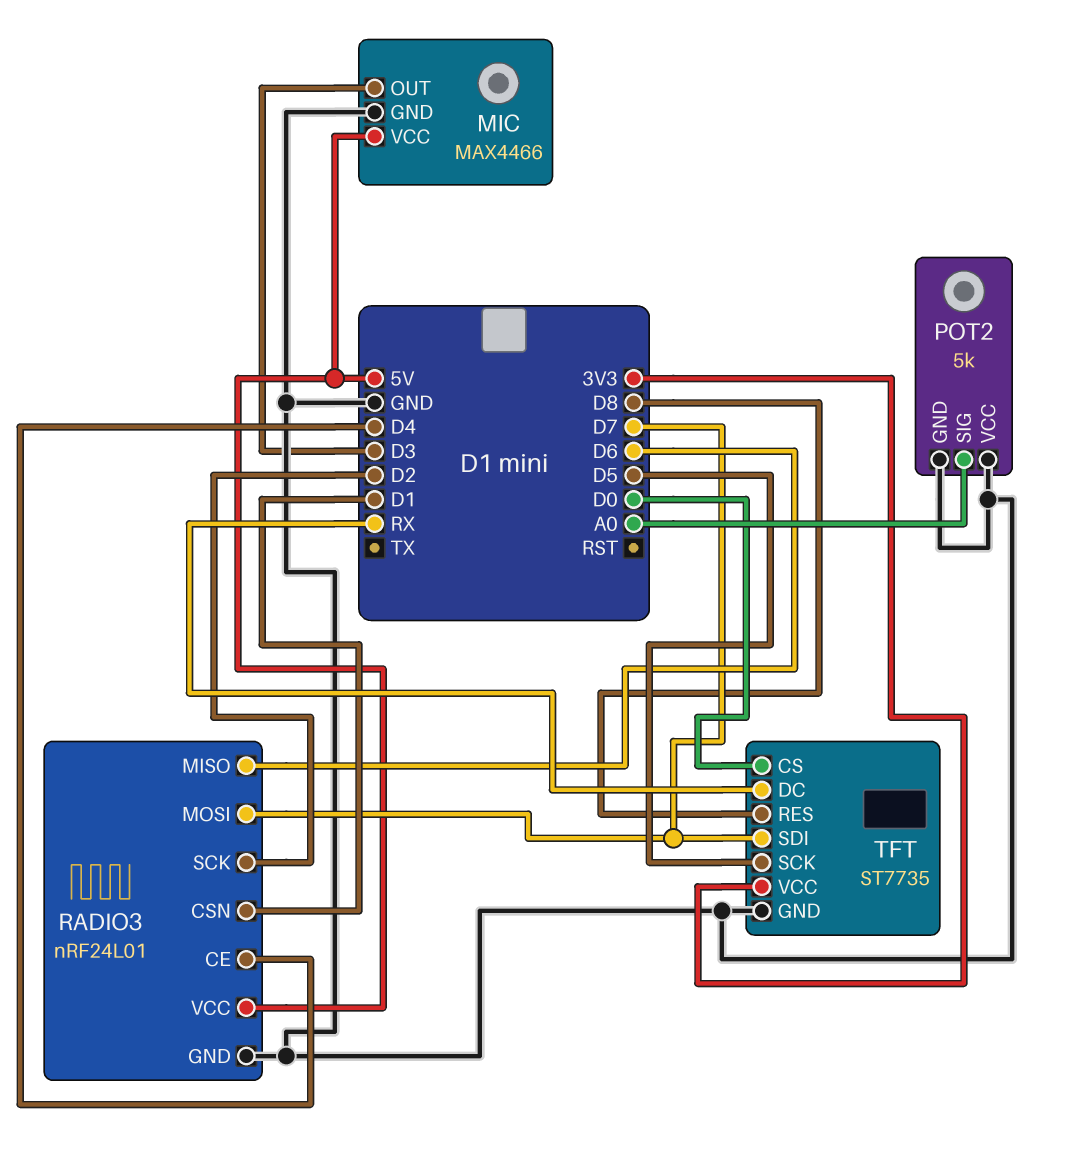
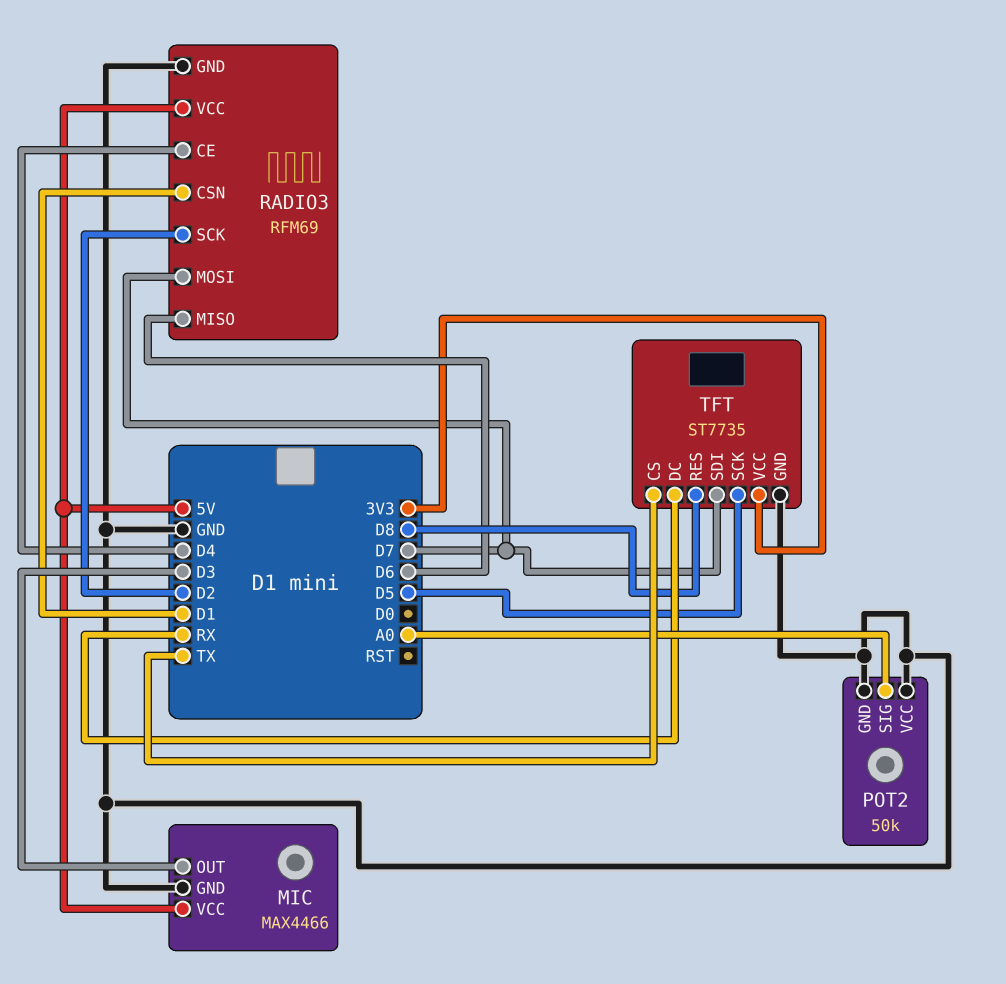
POT2: 5k -> 50k
RADIO3: nRF24L01 -> RFM69
TFT pin CS: D0 -> TX

